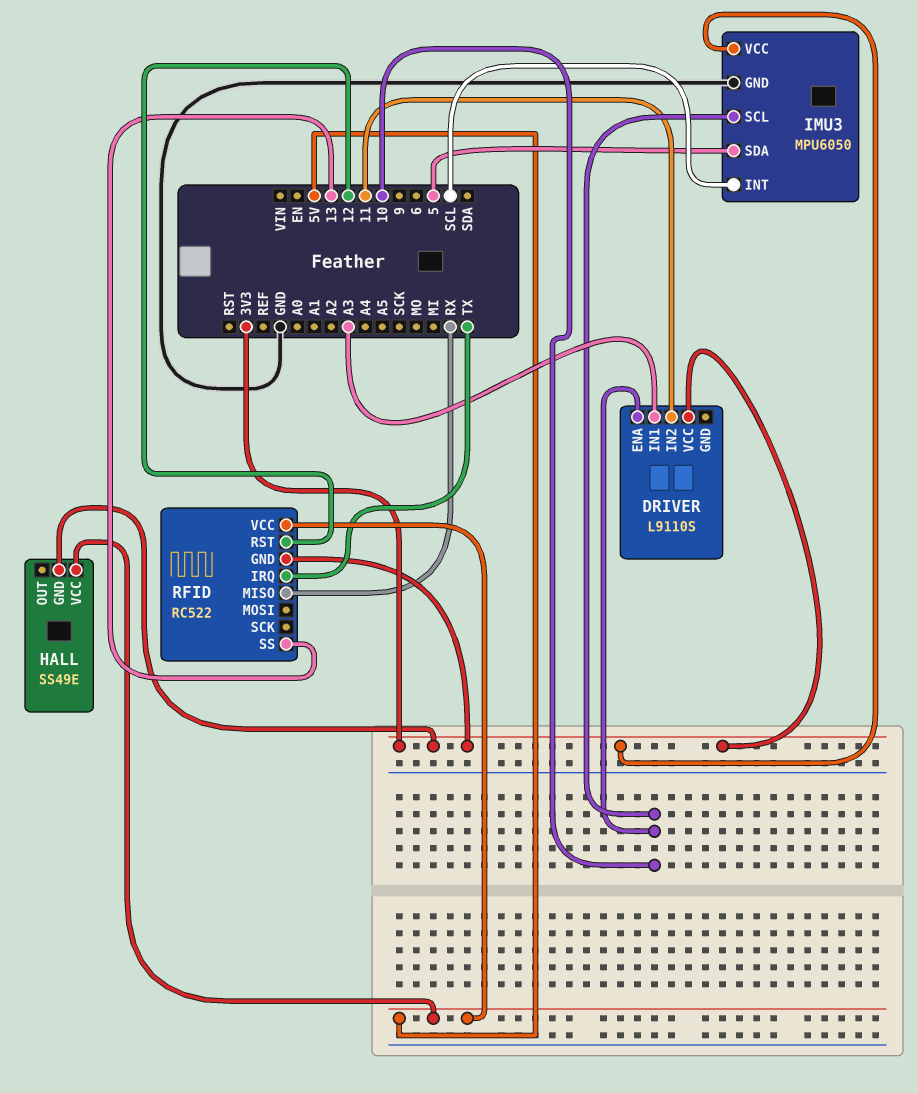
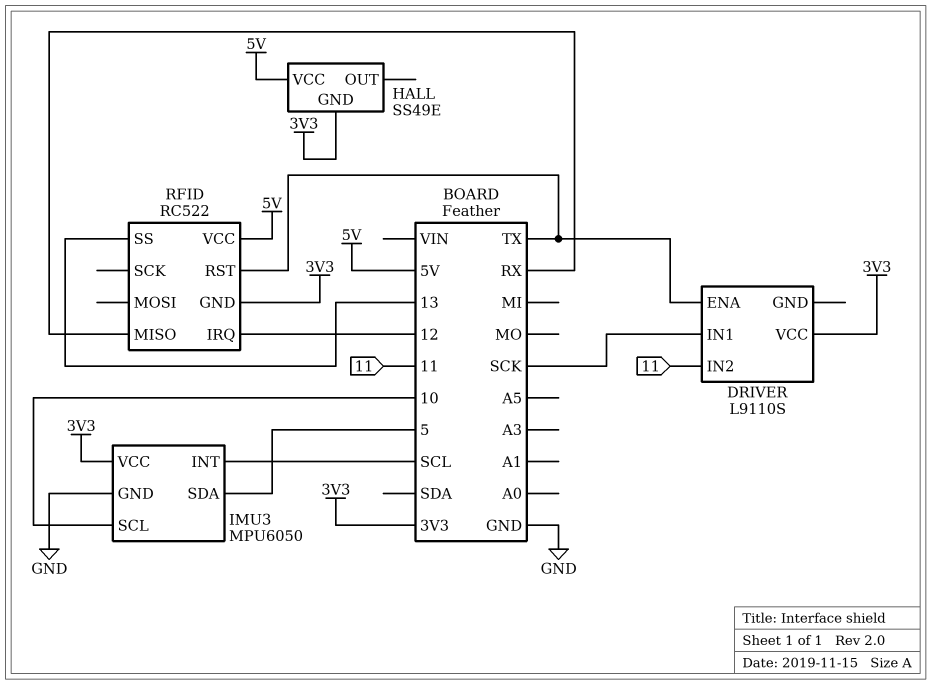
DRIVER pin ENA: 10 -> TX
DRIVER pin IN1: A3 -> SCK
RFID pin IRQ: TX -> 12
RFID pin RST: 12 -> TX

